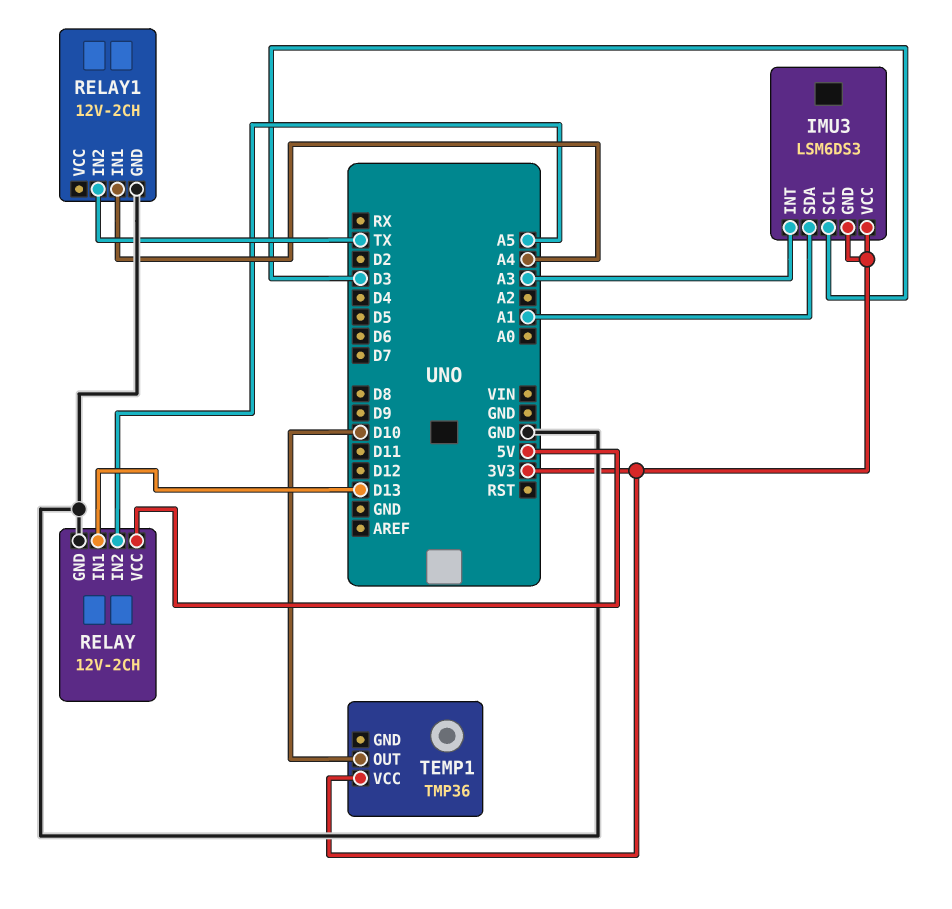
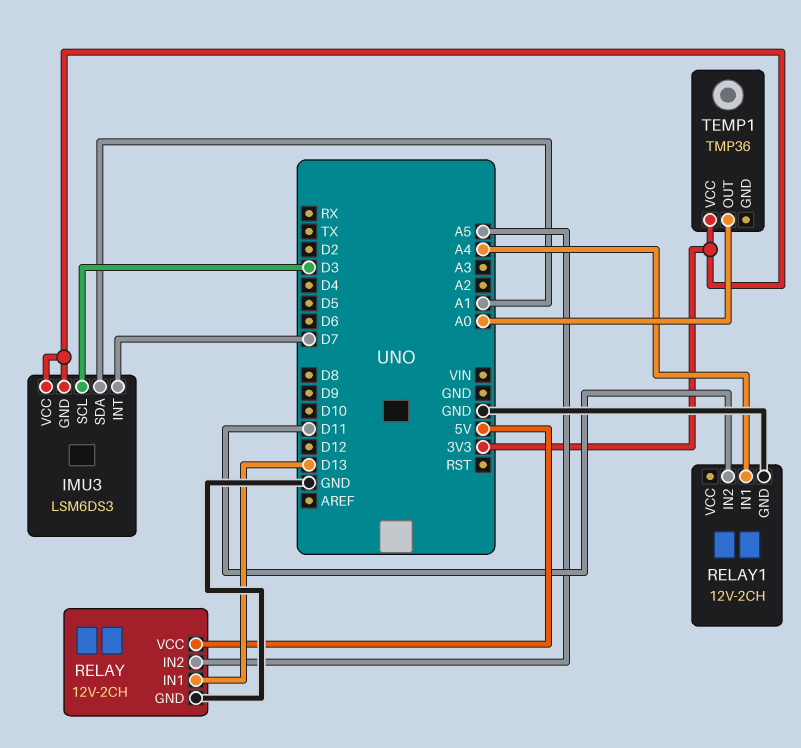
IMU3 pin INT: A3 -> D7
RELAY1 pin IN2: TX -> D11
TEMP1 pin OUT: D10 -> A0

